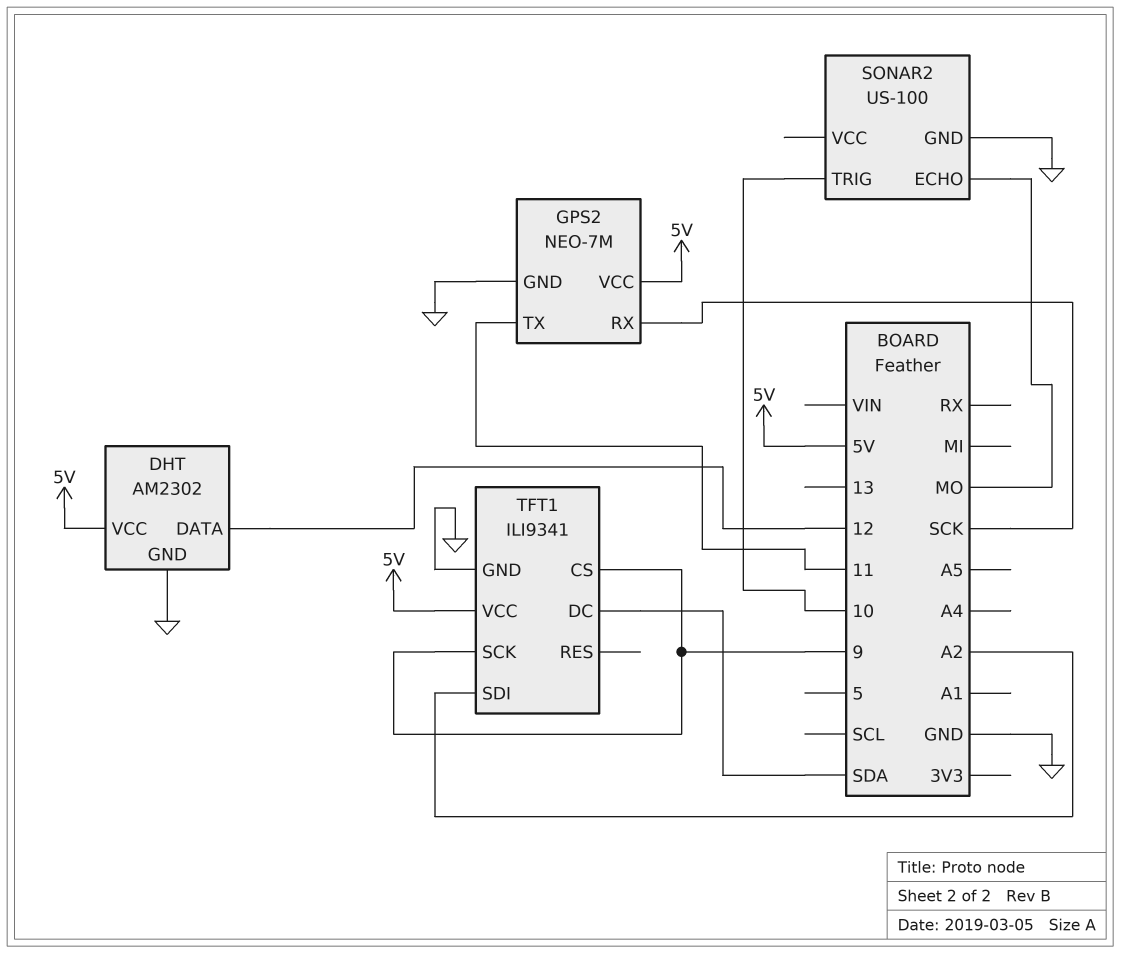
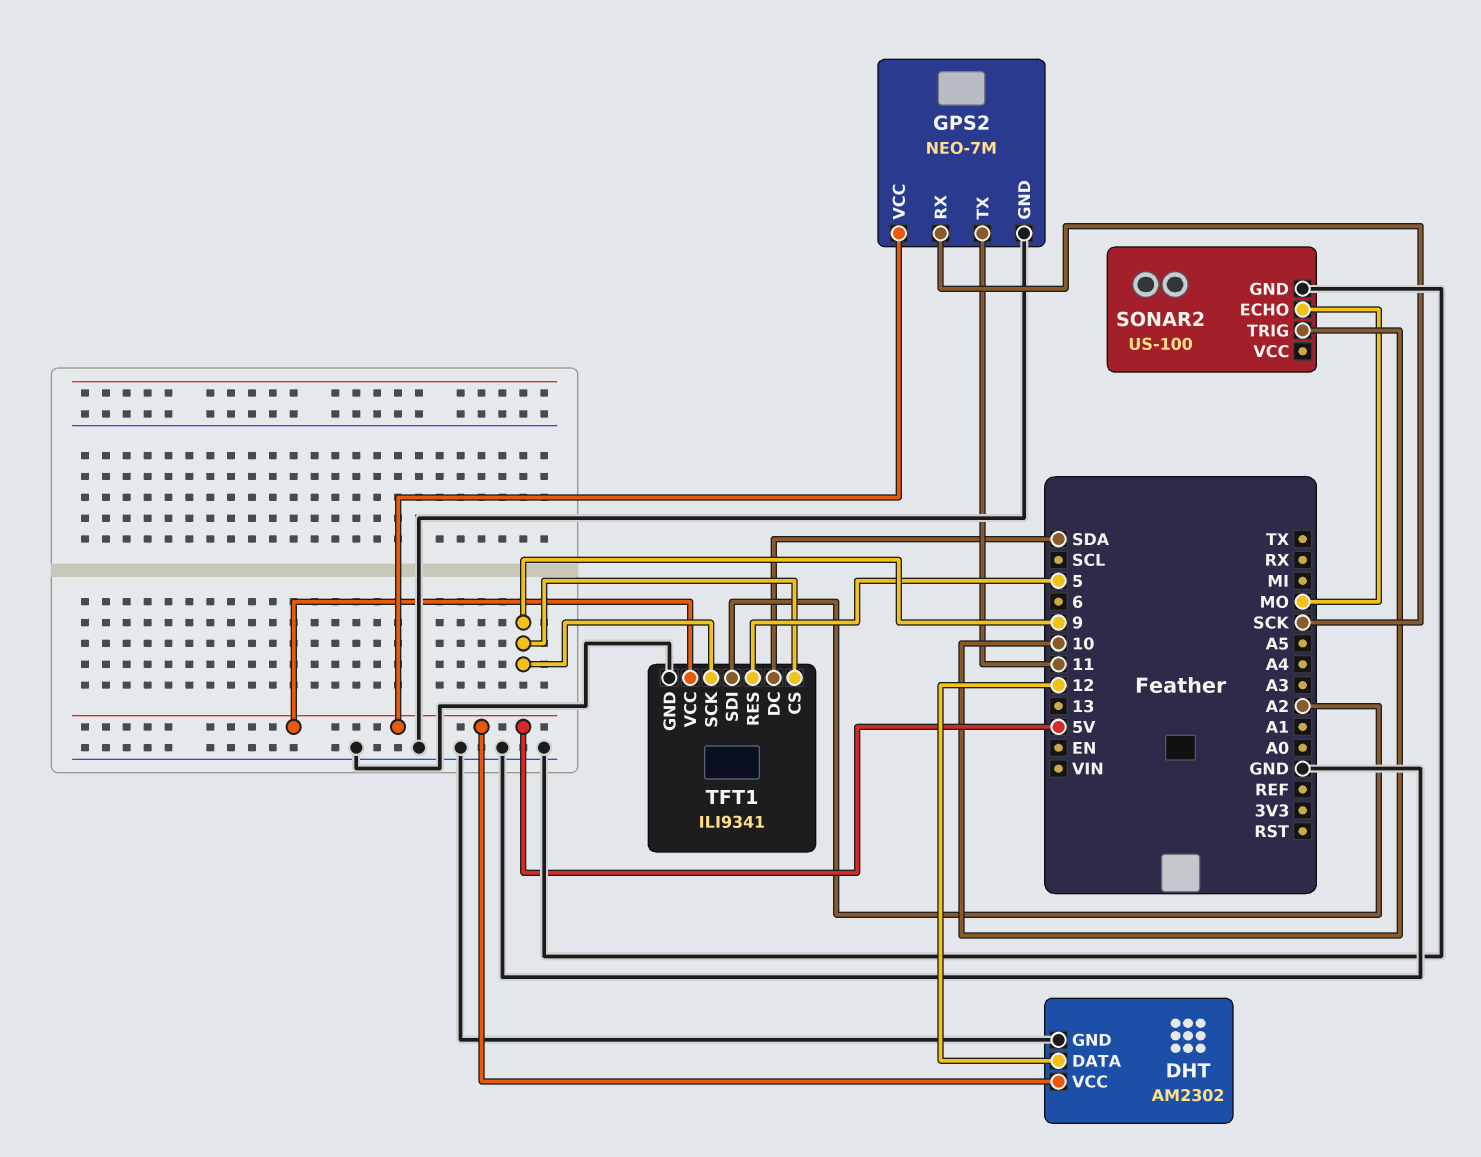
TFT1 pin RES: none -> 5

